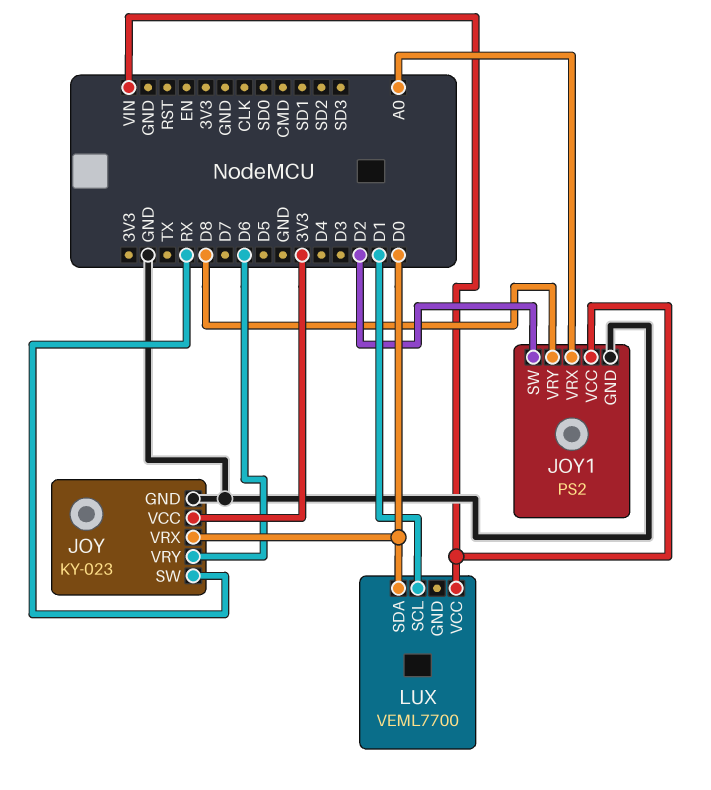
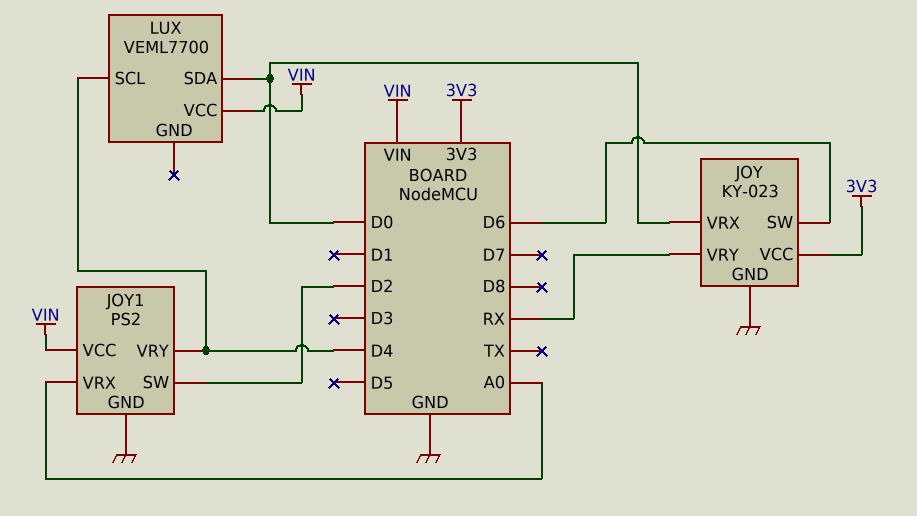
JOY pin SW: RX -> D6
JOY pin VRY: D6 -> RX
JOY1 pin VRY: D8 -> D4
LUX pin SCL: D1 -> D4

